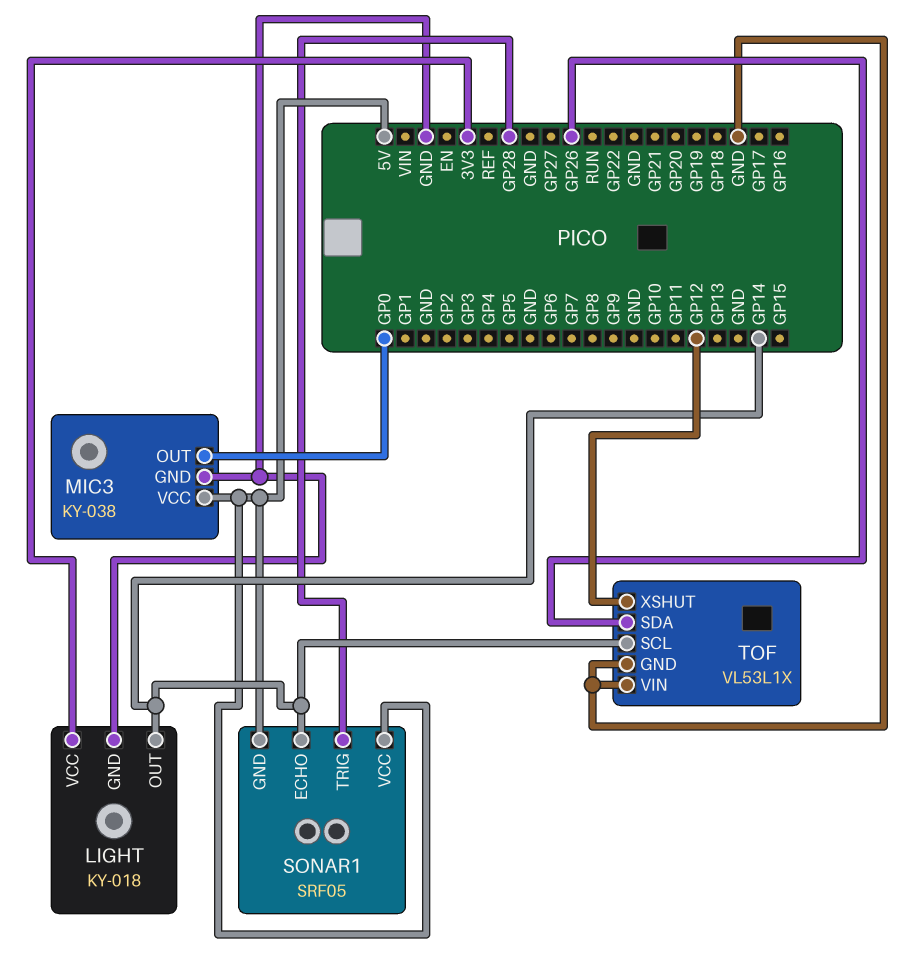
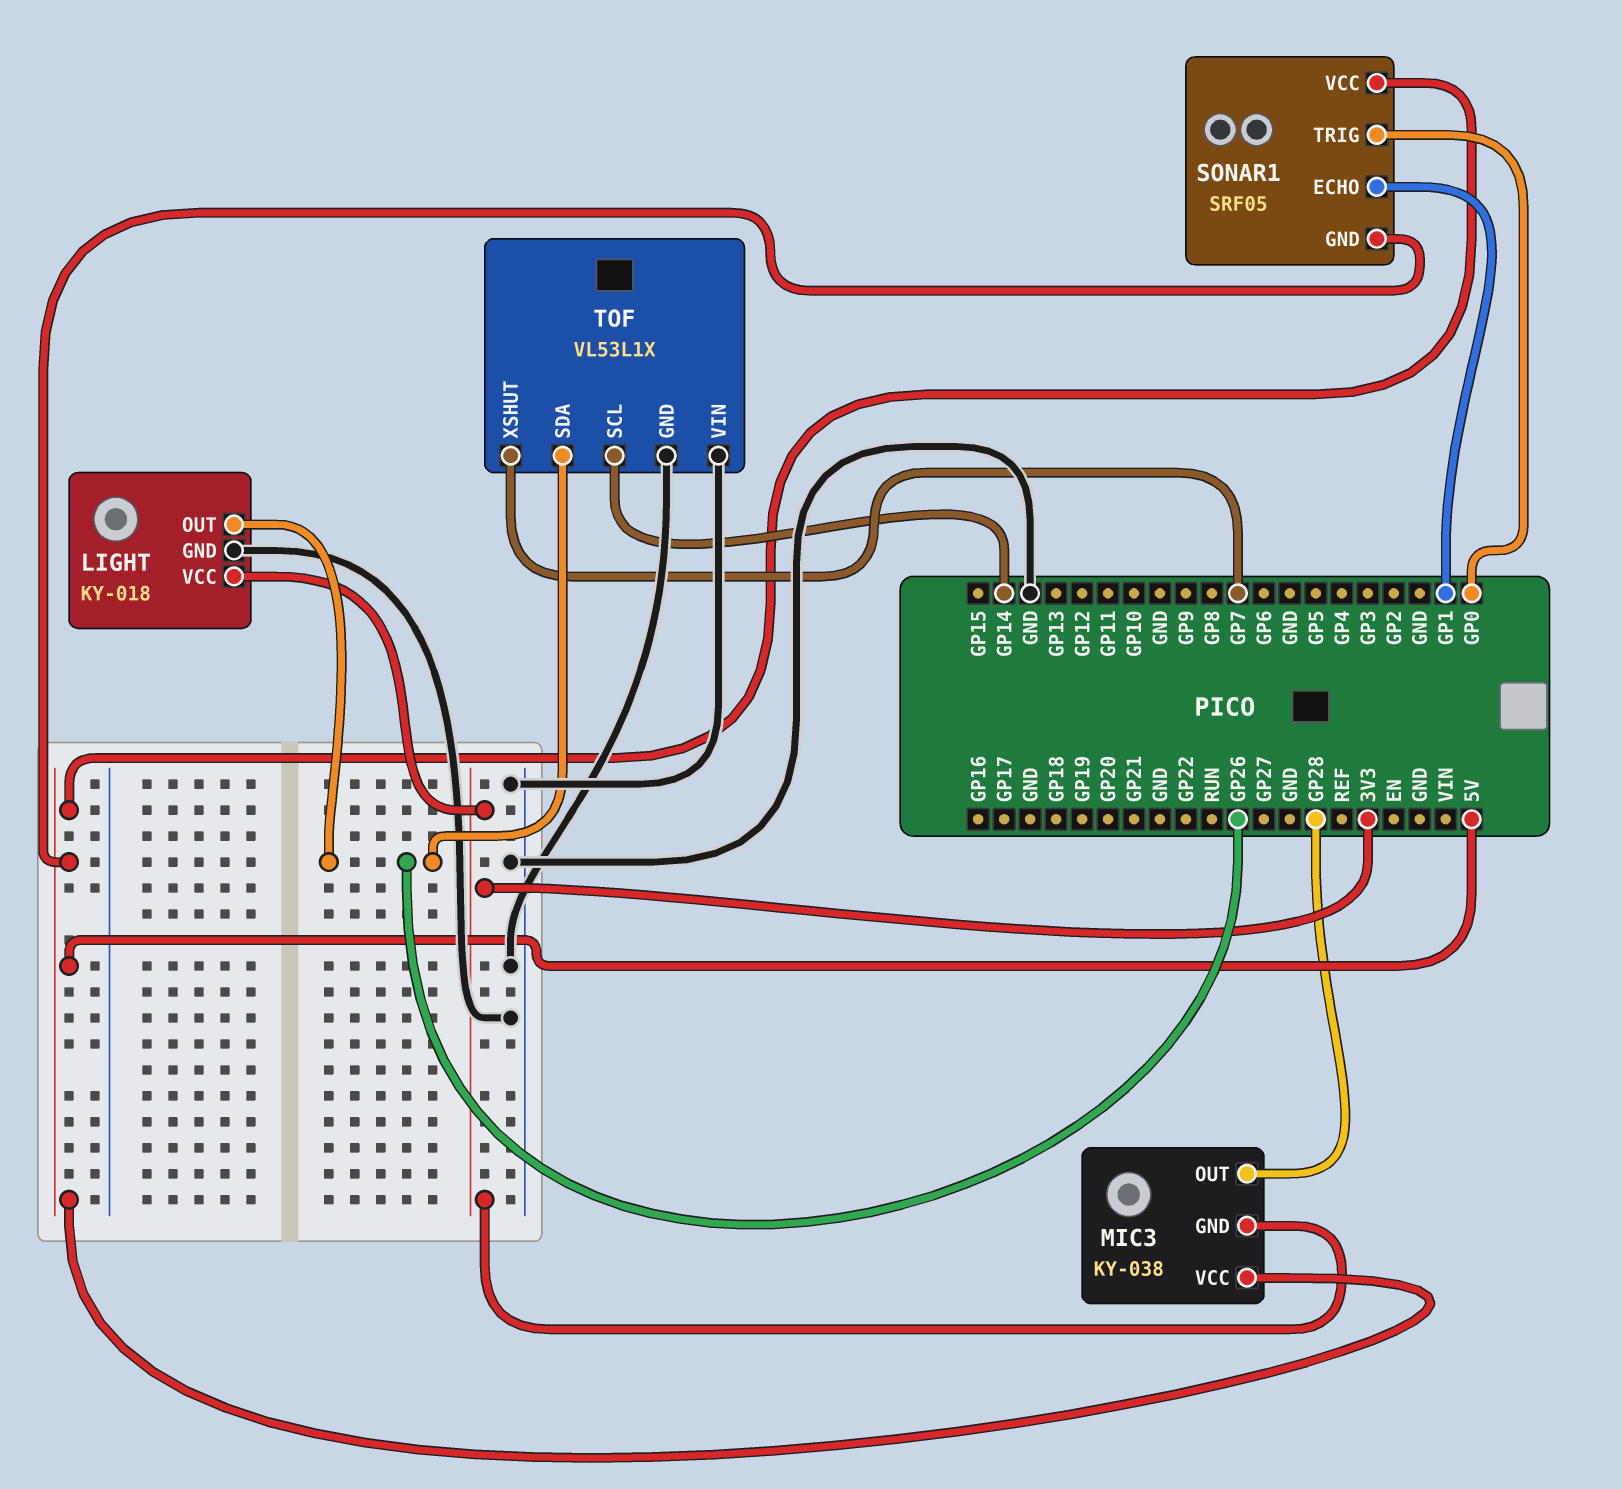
LIGHT pin OUT: GP14 -> GP26
MIC3 pin GND: GND -> 3V3
MIC3 pin OUT: GP0 -> GP28
SONAR1 pin ECHO: GP14 -> GP1
SONAR1 pin TRIG: GP28 -> GP0
TOF pin XSHUT: GP12 -> GP7

